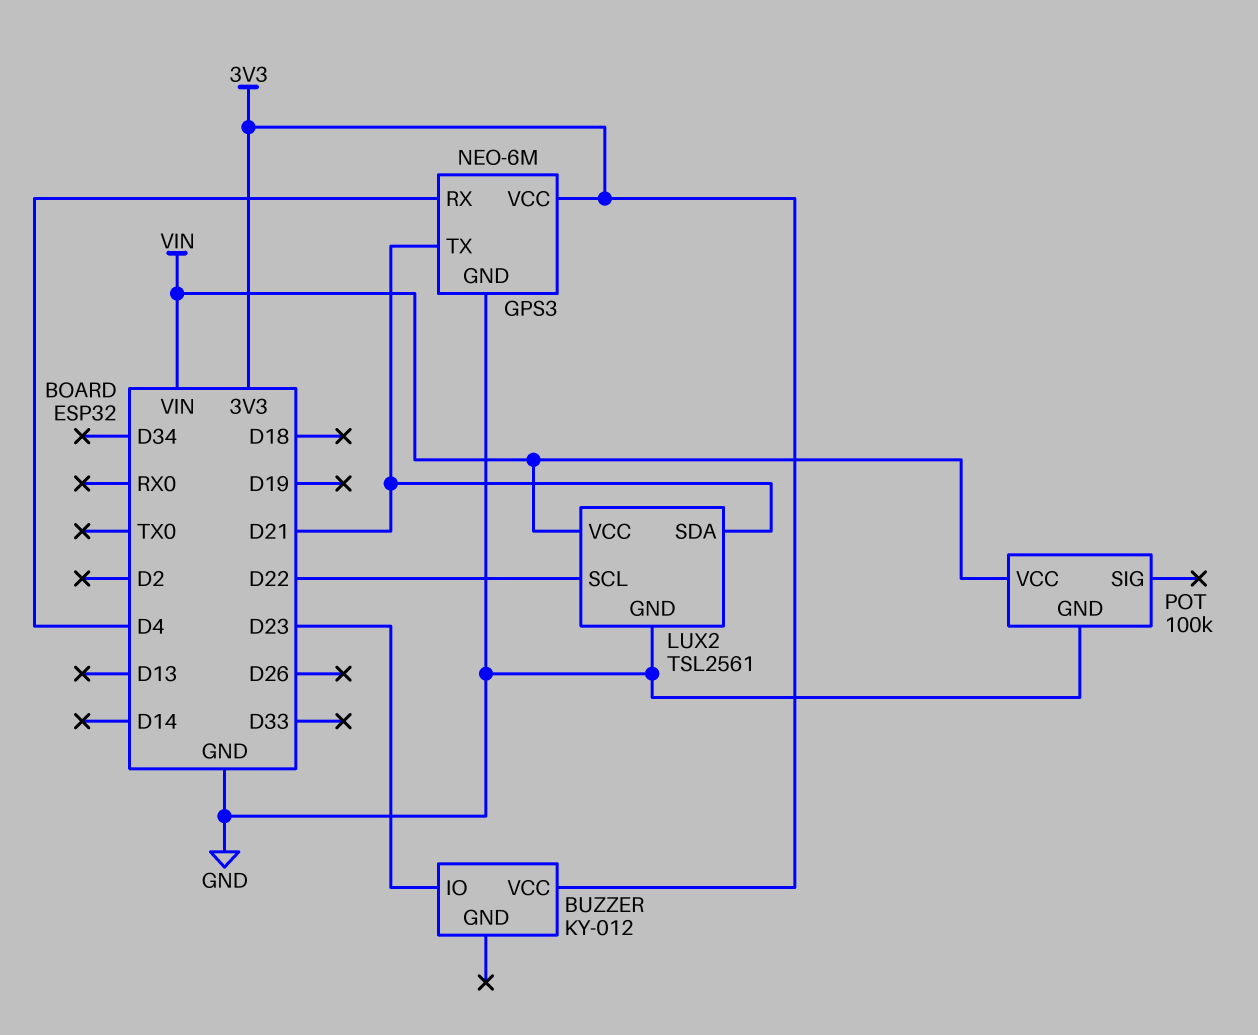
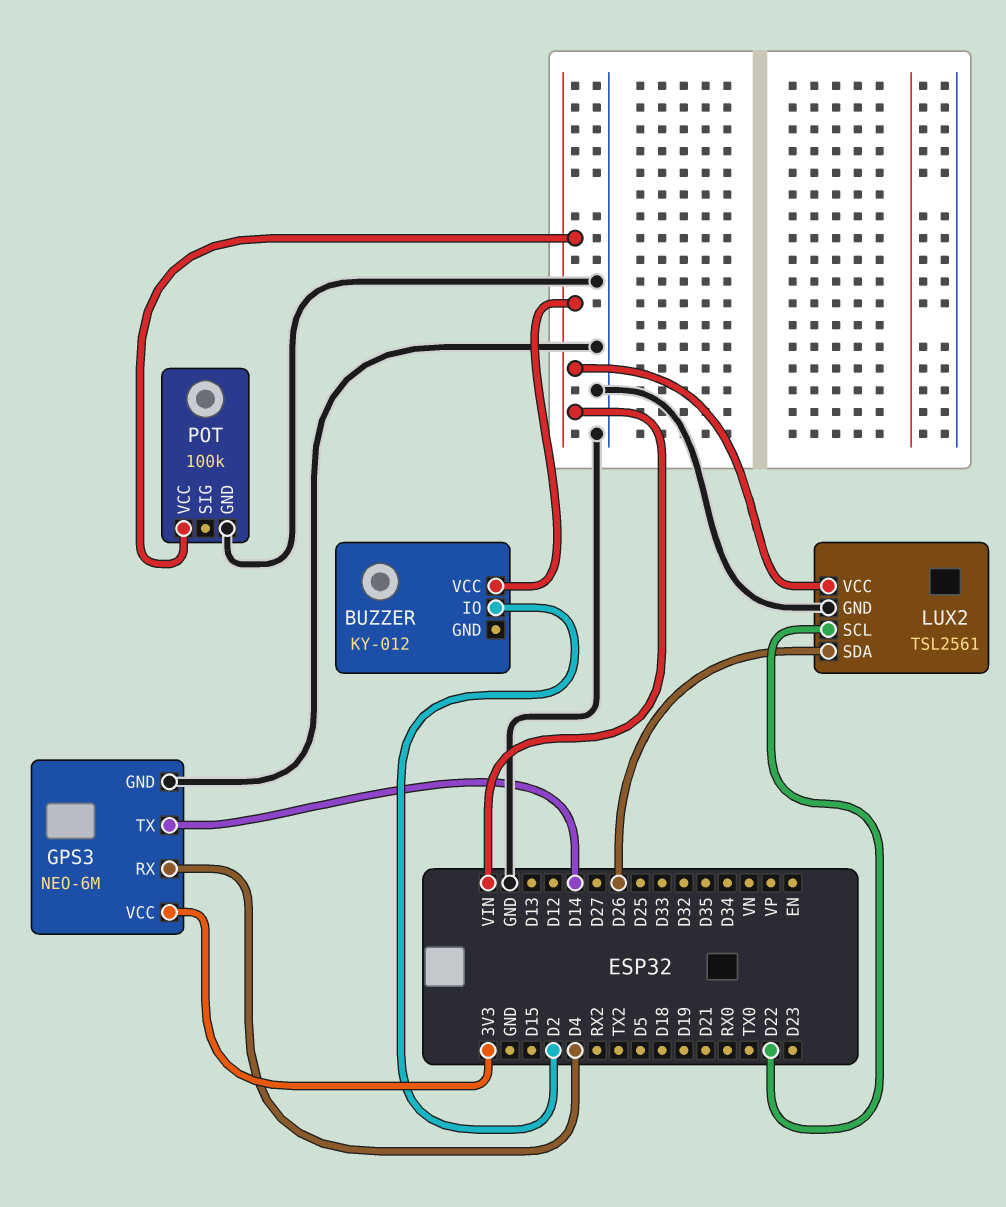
BUZZER pin IO: D23 -> D2
BUZZER pin VCC: 3V3 -> VIN
GPS3 pin TX: D21 -> D14
LUX2 pin SDA: D21 -> D26

